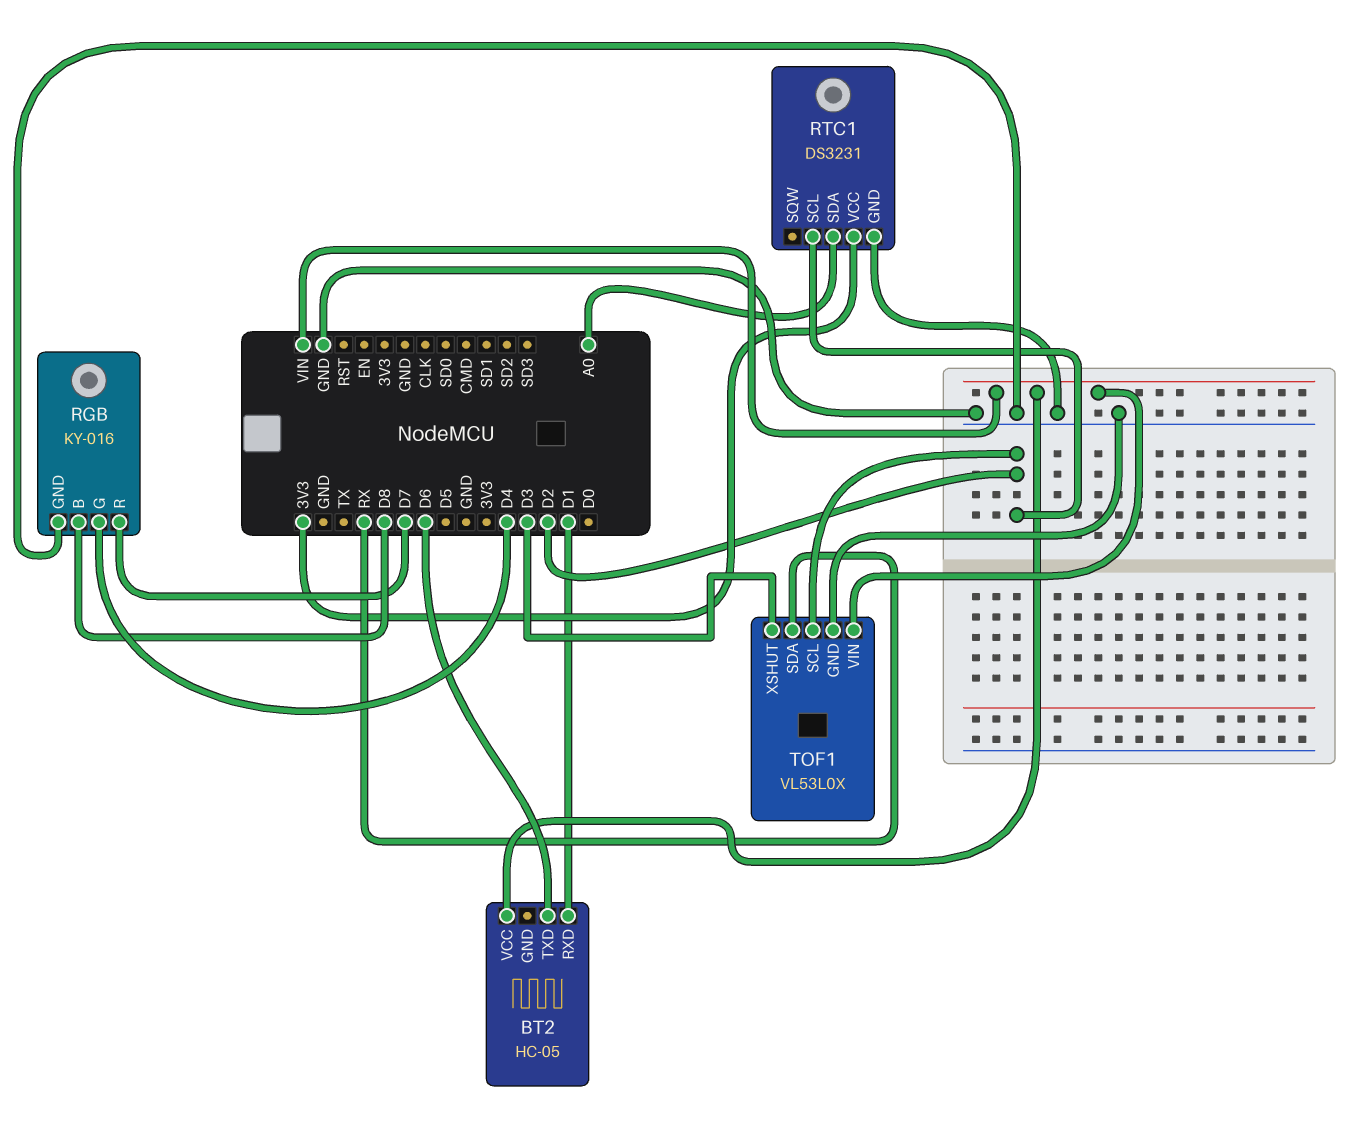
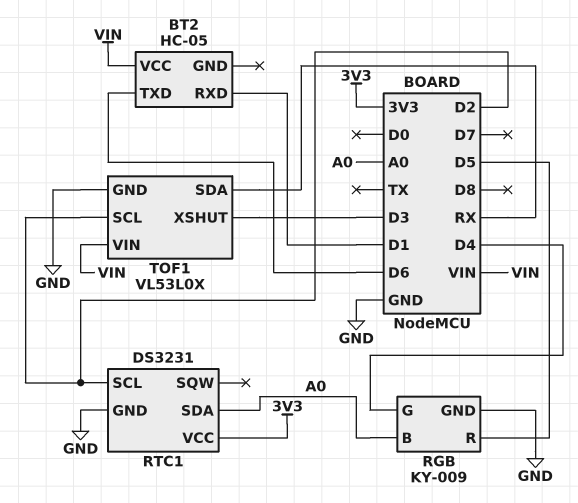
RGB: KY-016 -> KY-009
RGB pin B: D8 -> A0
RGB pin R: D7 -> D5

